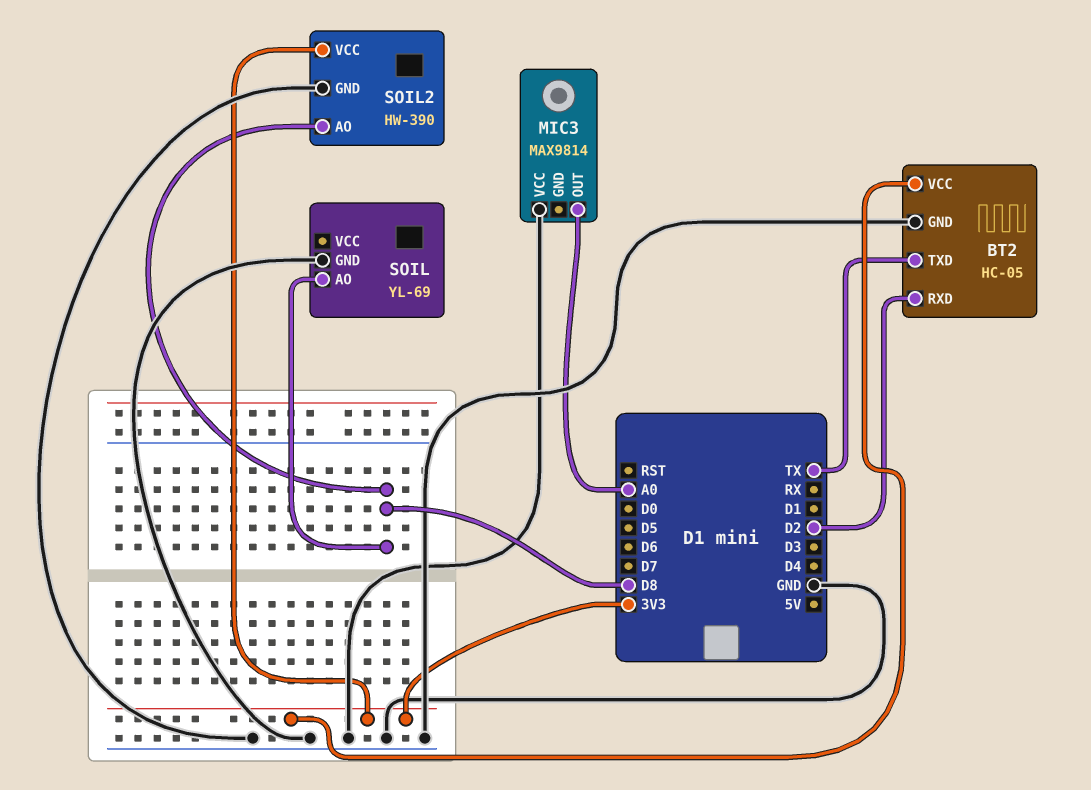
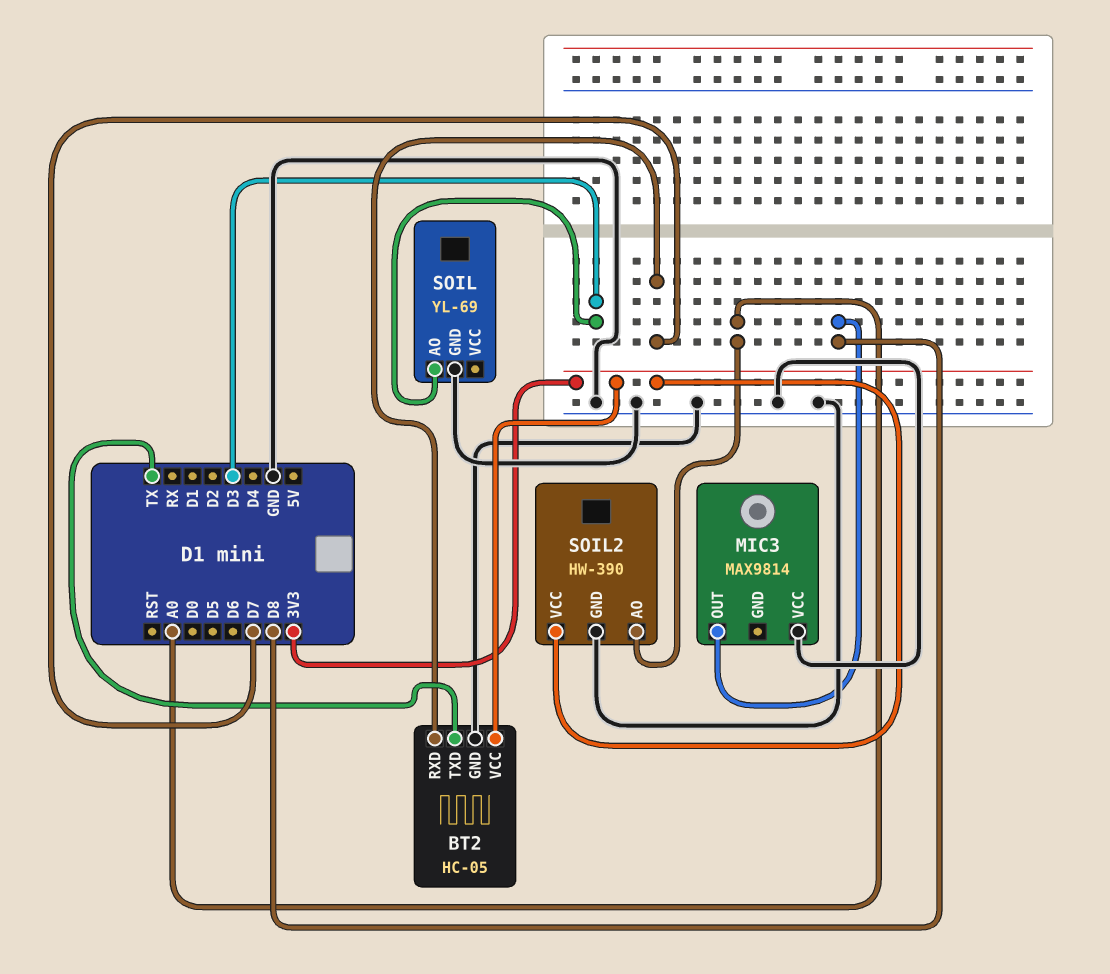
BT2 pin RXD: D2 -> D7
MIC3 pin OUT: A0 -> D8
SOIL pin AO: D8 -> D3
SOIL2 pin AO: D8 -> A0

